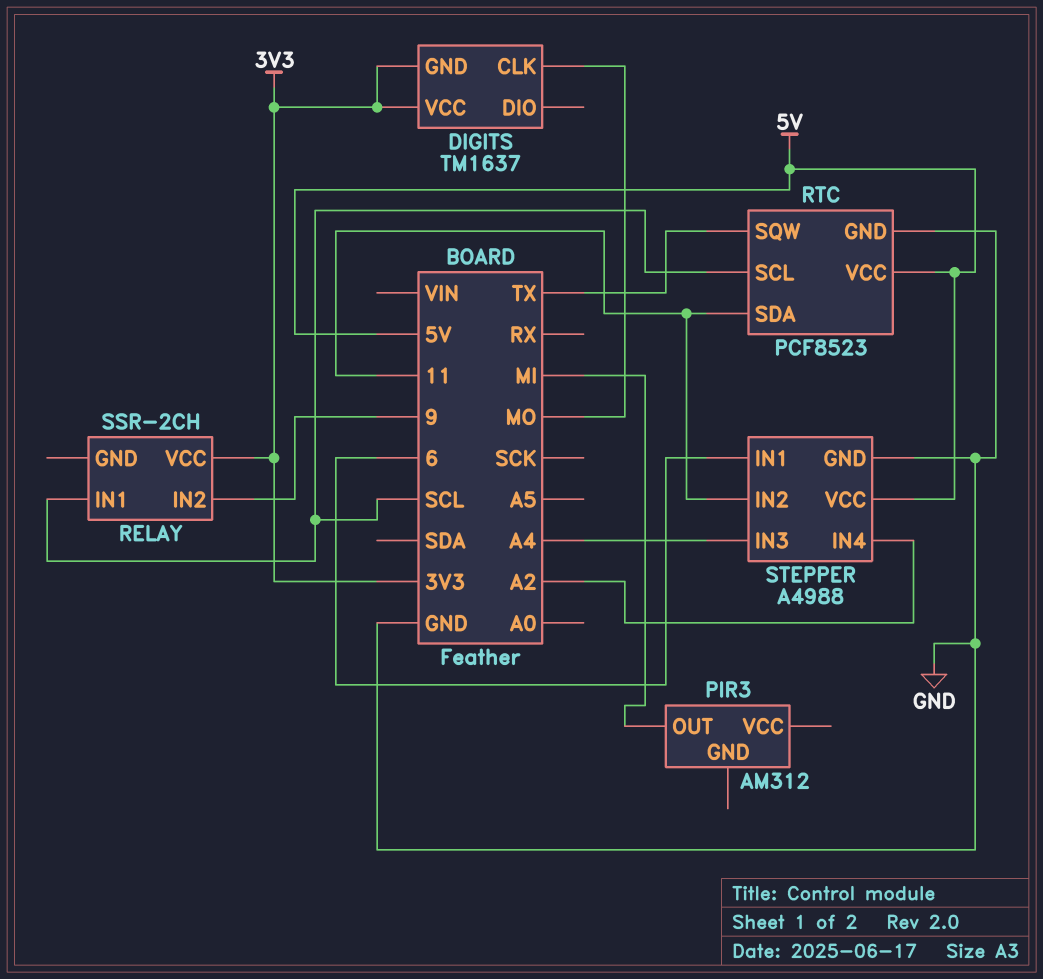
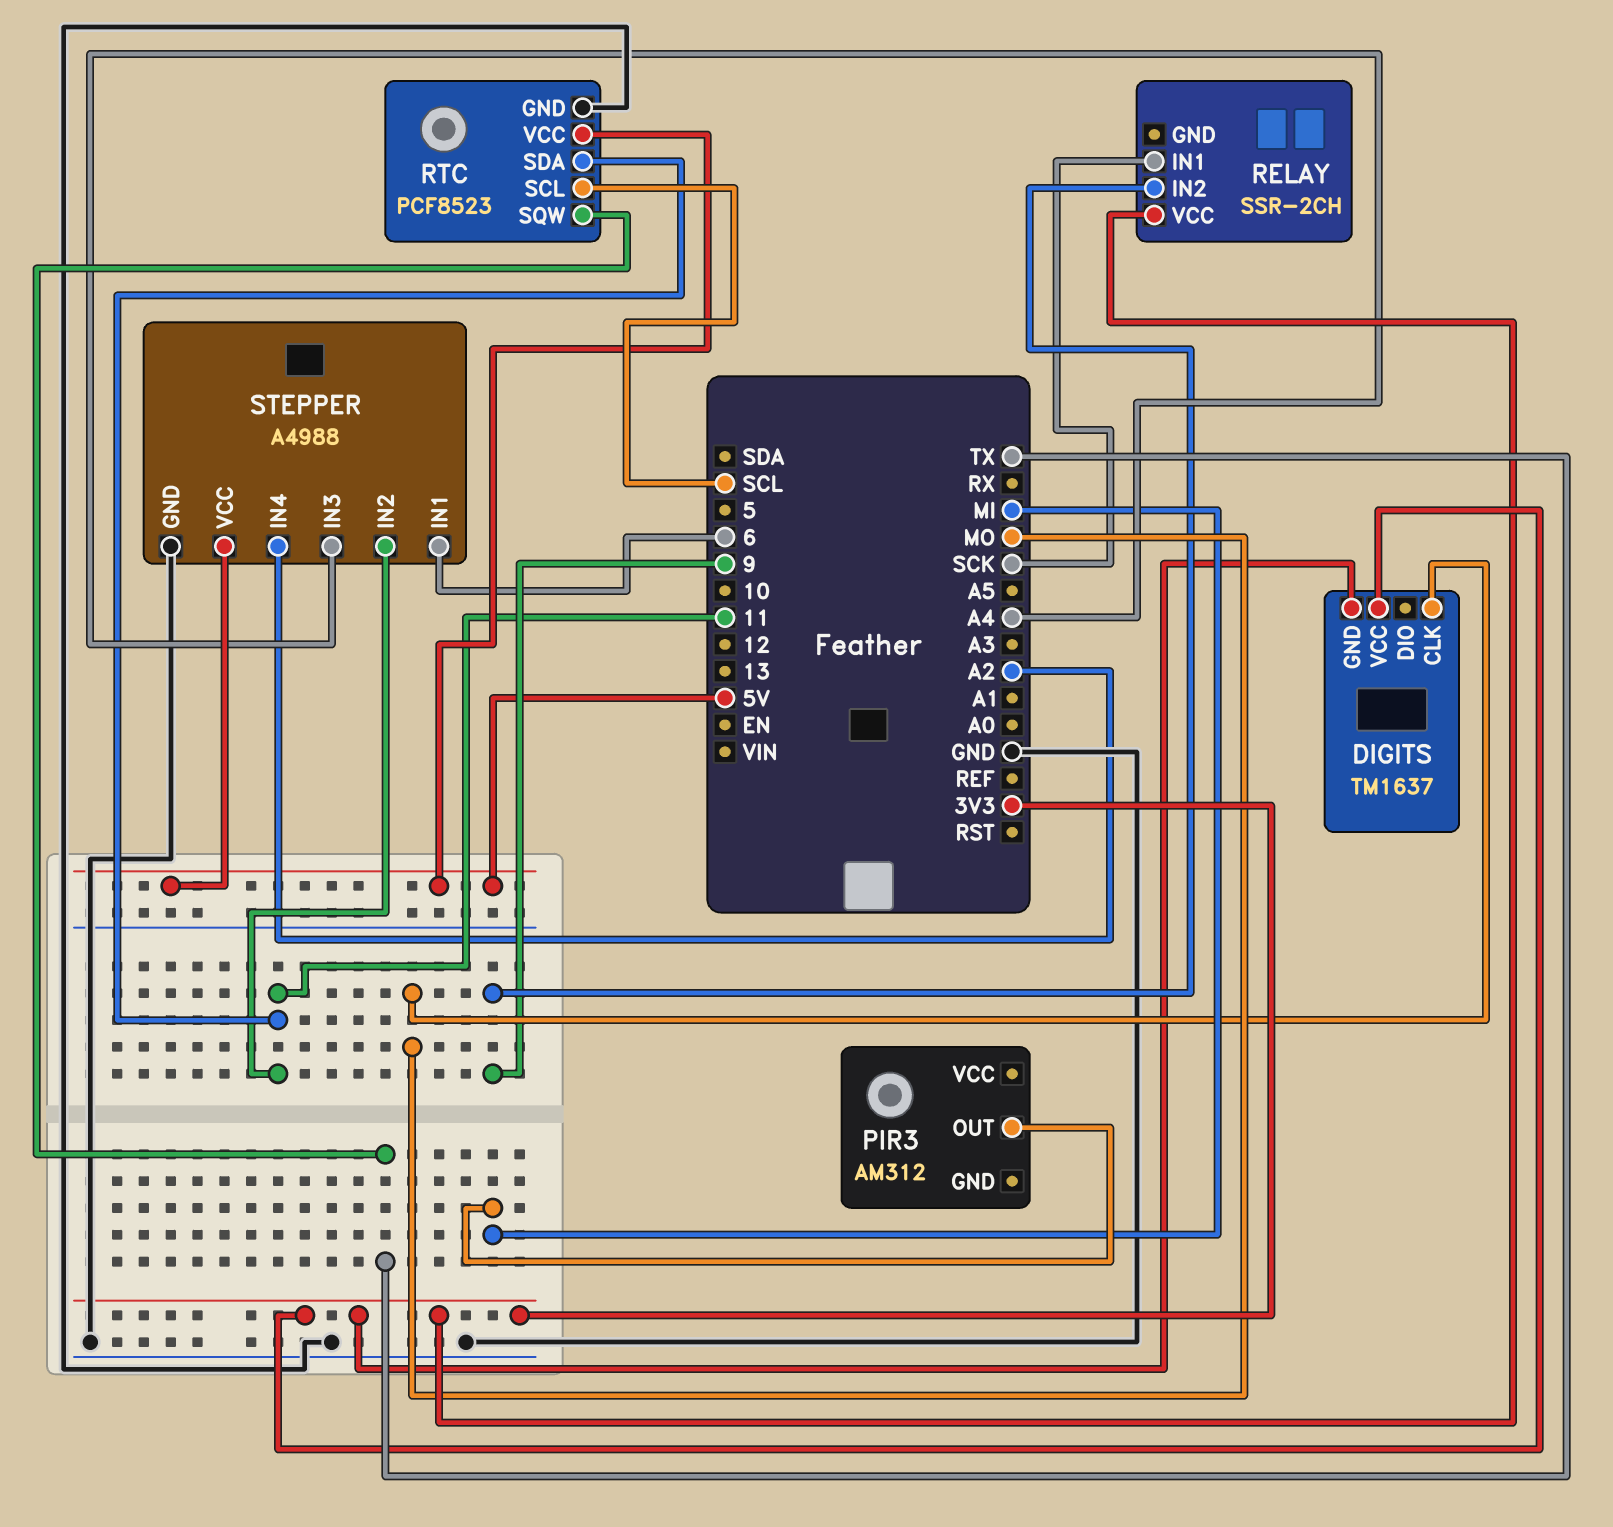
RELAY pin IN1: SCL -> SCK

